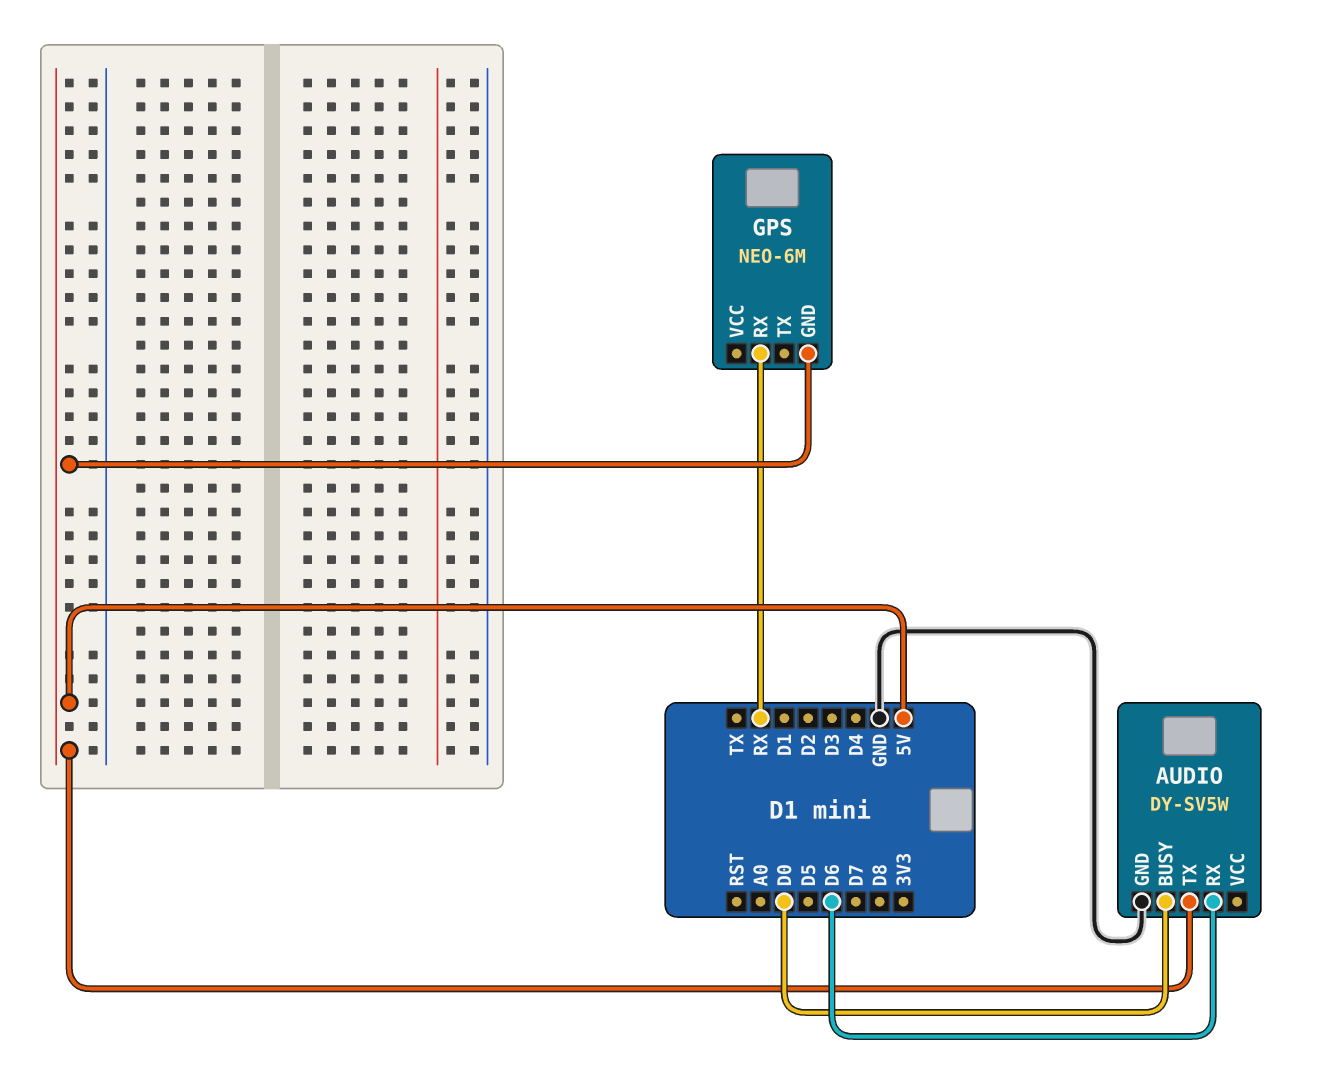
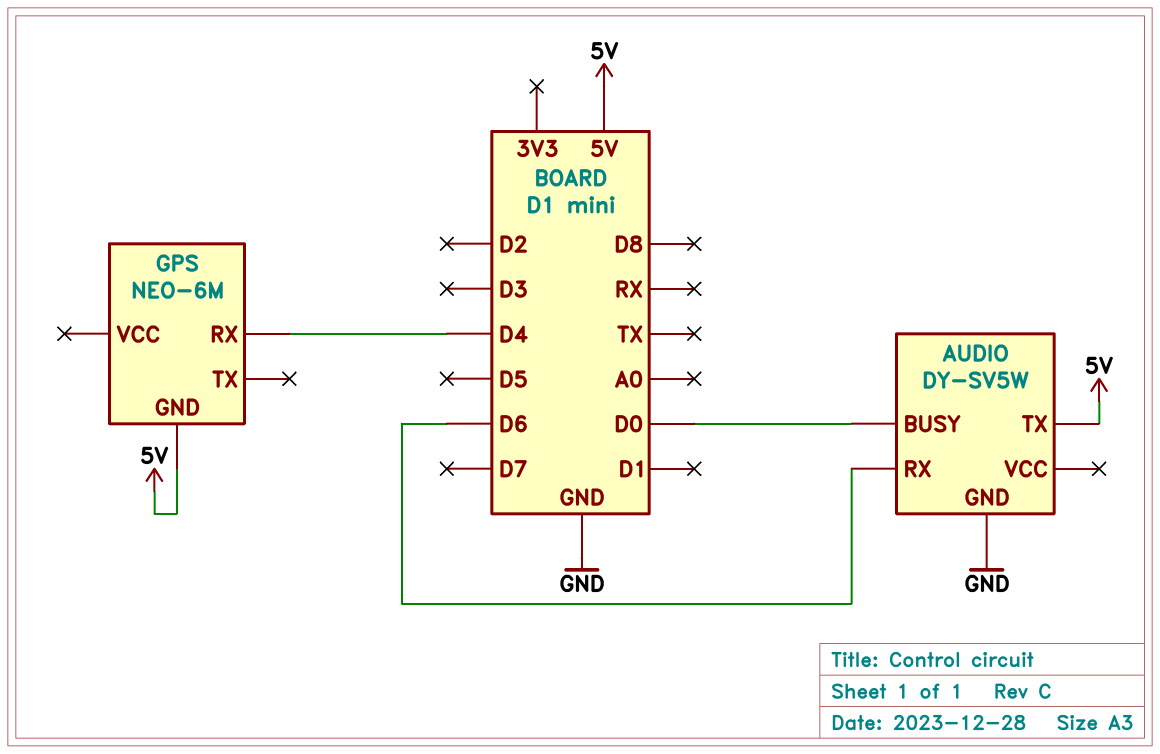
GPS pin RX: RX -> D4

